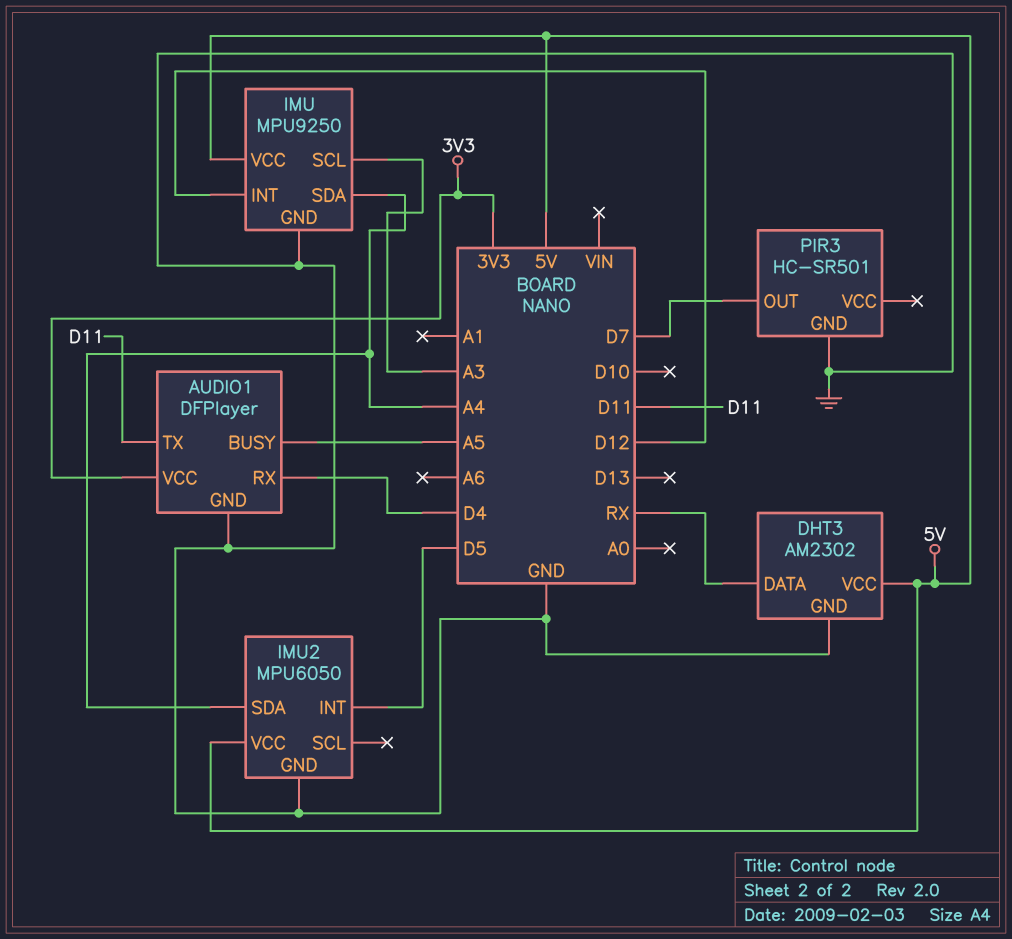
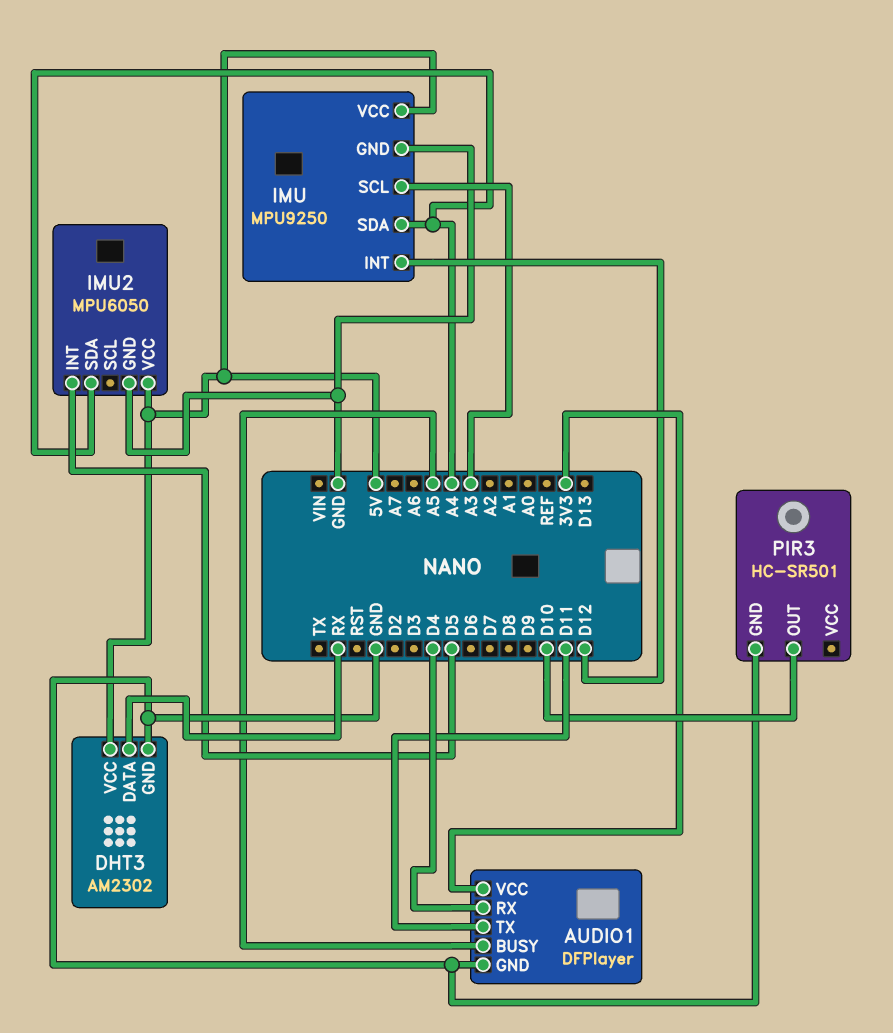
PIR3 pin OUT: D7 -> D10

